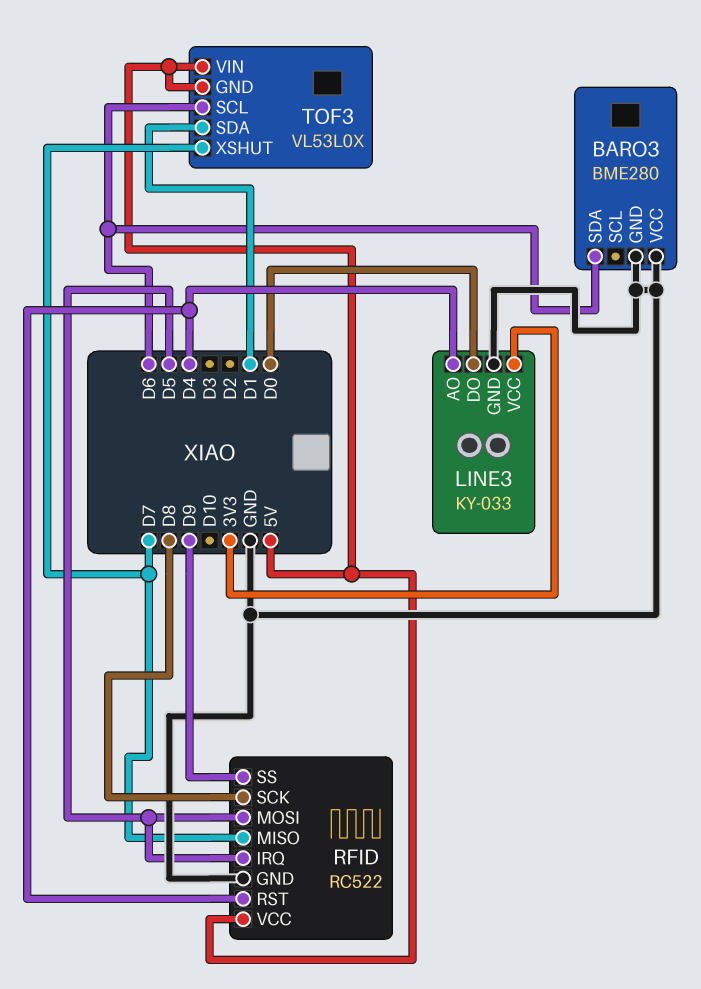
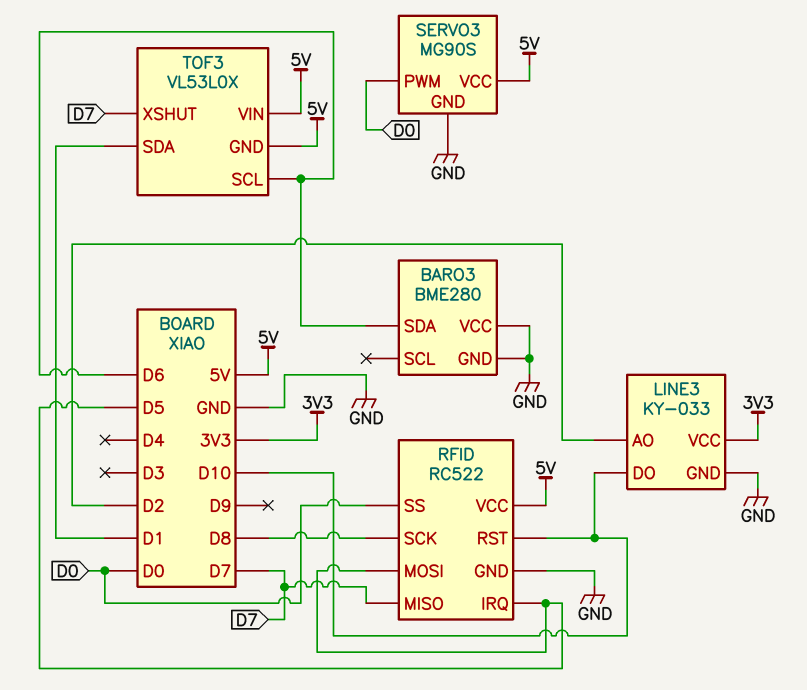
LINE3 pin AO: D4 -> D2
LINE3 pin DO: D0 -> D10
RFID pin RST: D4 -> D10
RFID pin SS: D9 -> D0
SERVO3: none -> MG90S
SERVO3 pin GND: none -> GND
SERVO3 pin PWM: none -> D0
SERVO3 pin VCC: none -> 5V

